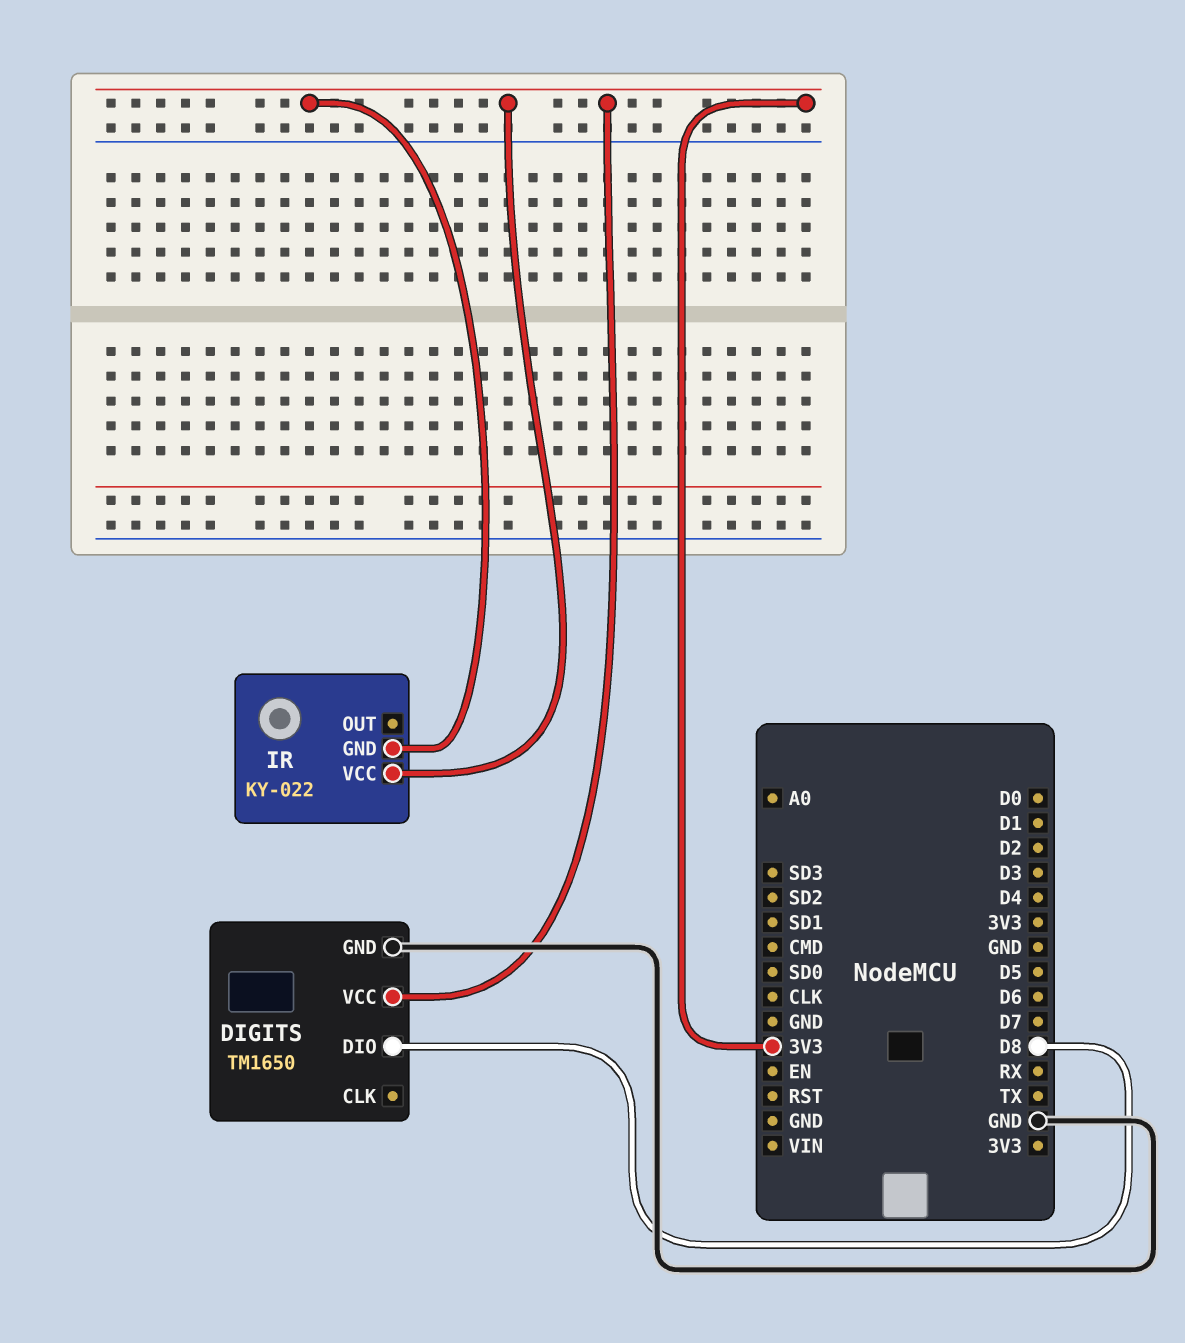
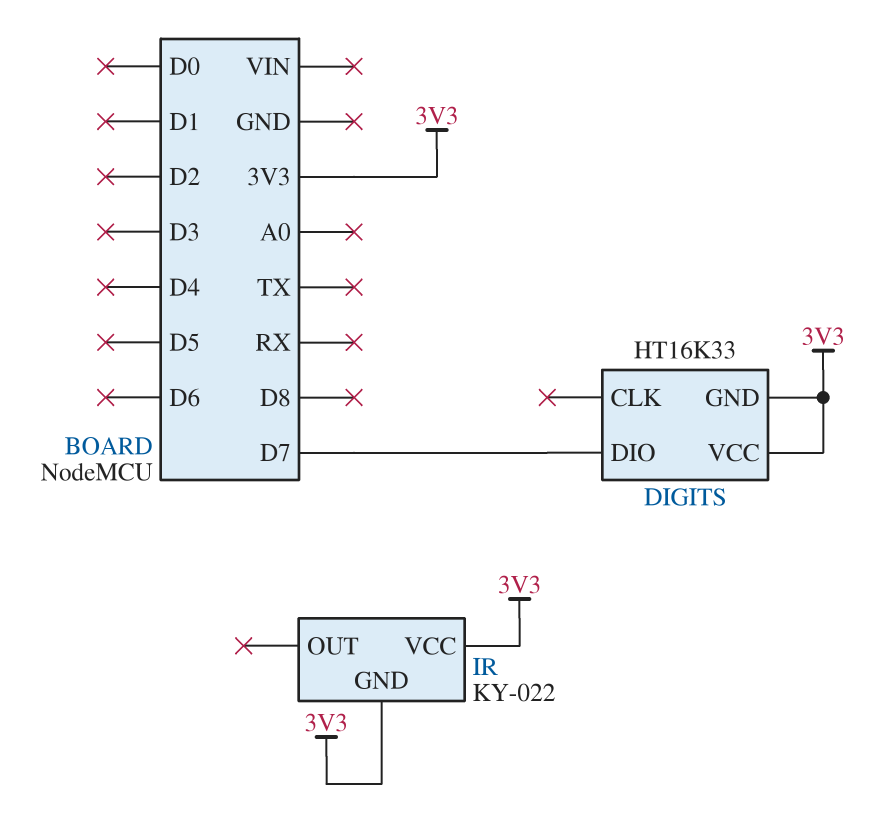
DIGITS: TM1650 -> HT16K33
DIGITS pin DIO: D8 -> D7
DIGITS pin GND: GND -> 3V3

